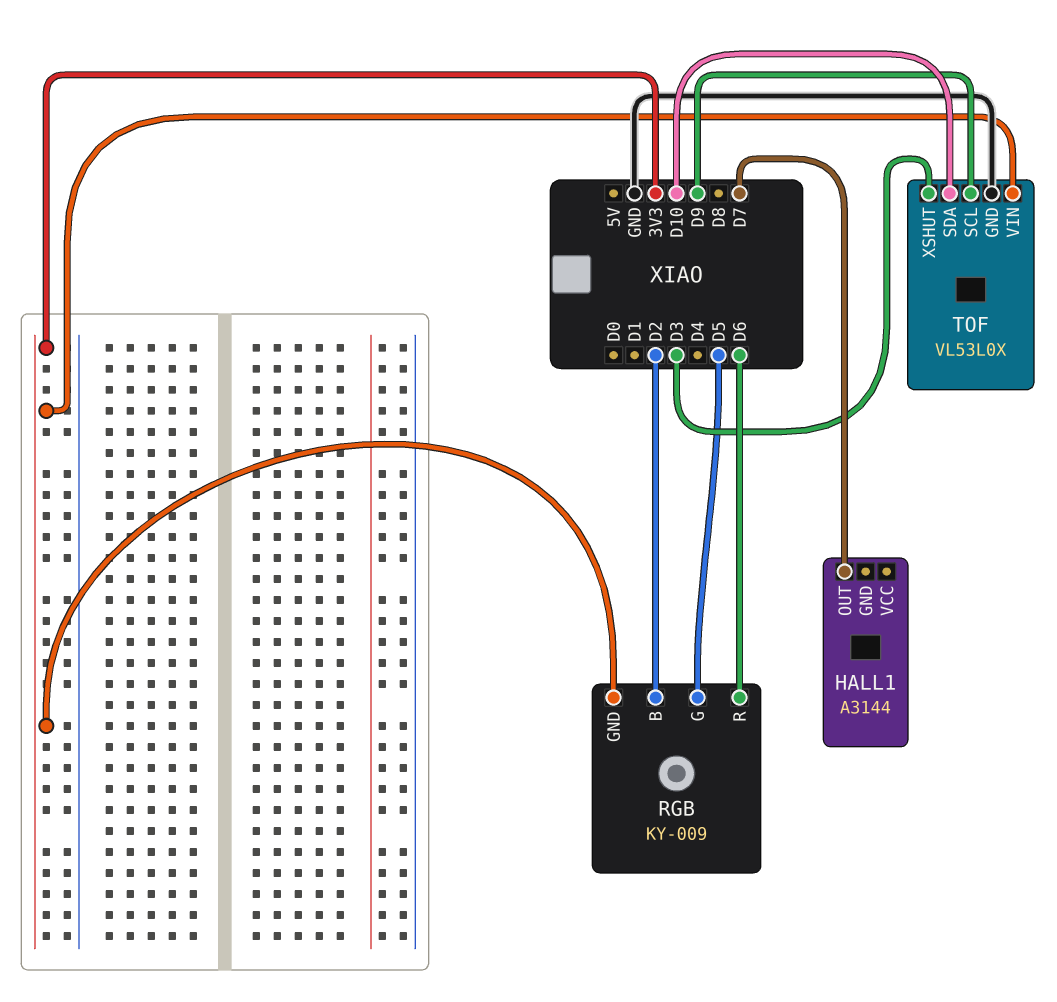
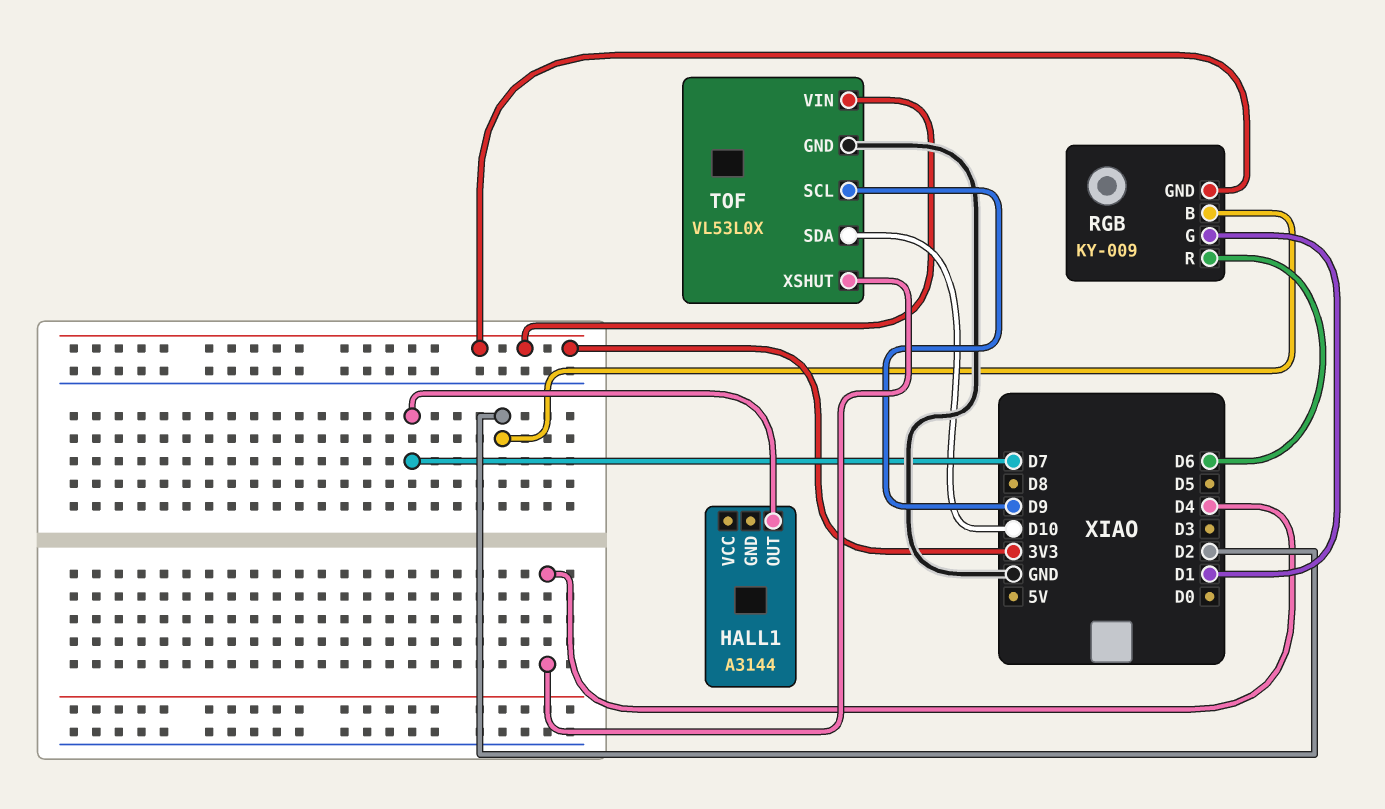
RGB pin G: D5 -> D1
TOF pin XSHUT: D3 -> D4

